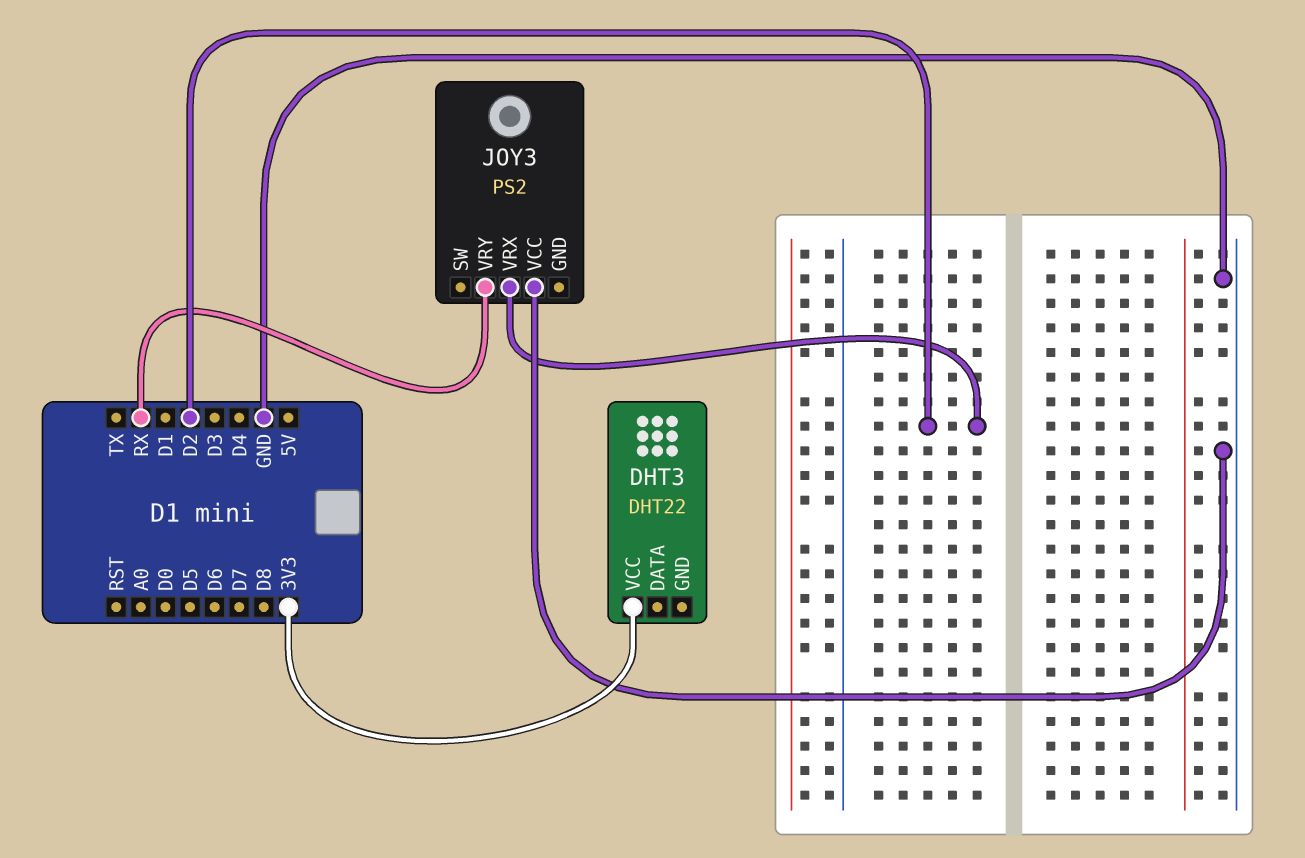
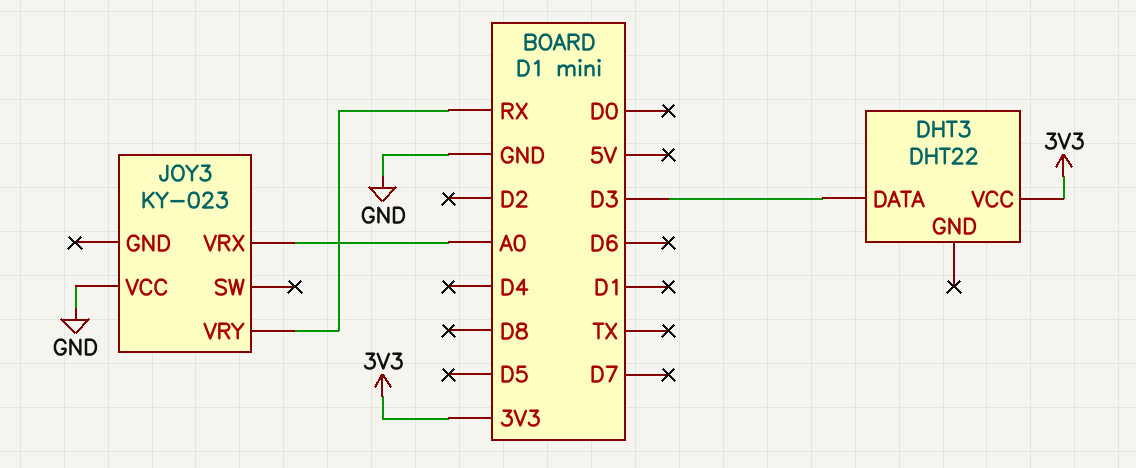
DHT3 pin DATA: none -> D3
JOY3: PS2 -> KY-023
JOY3 pin VRX: D2 -> A0

